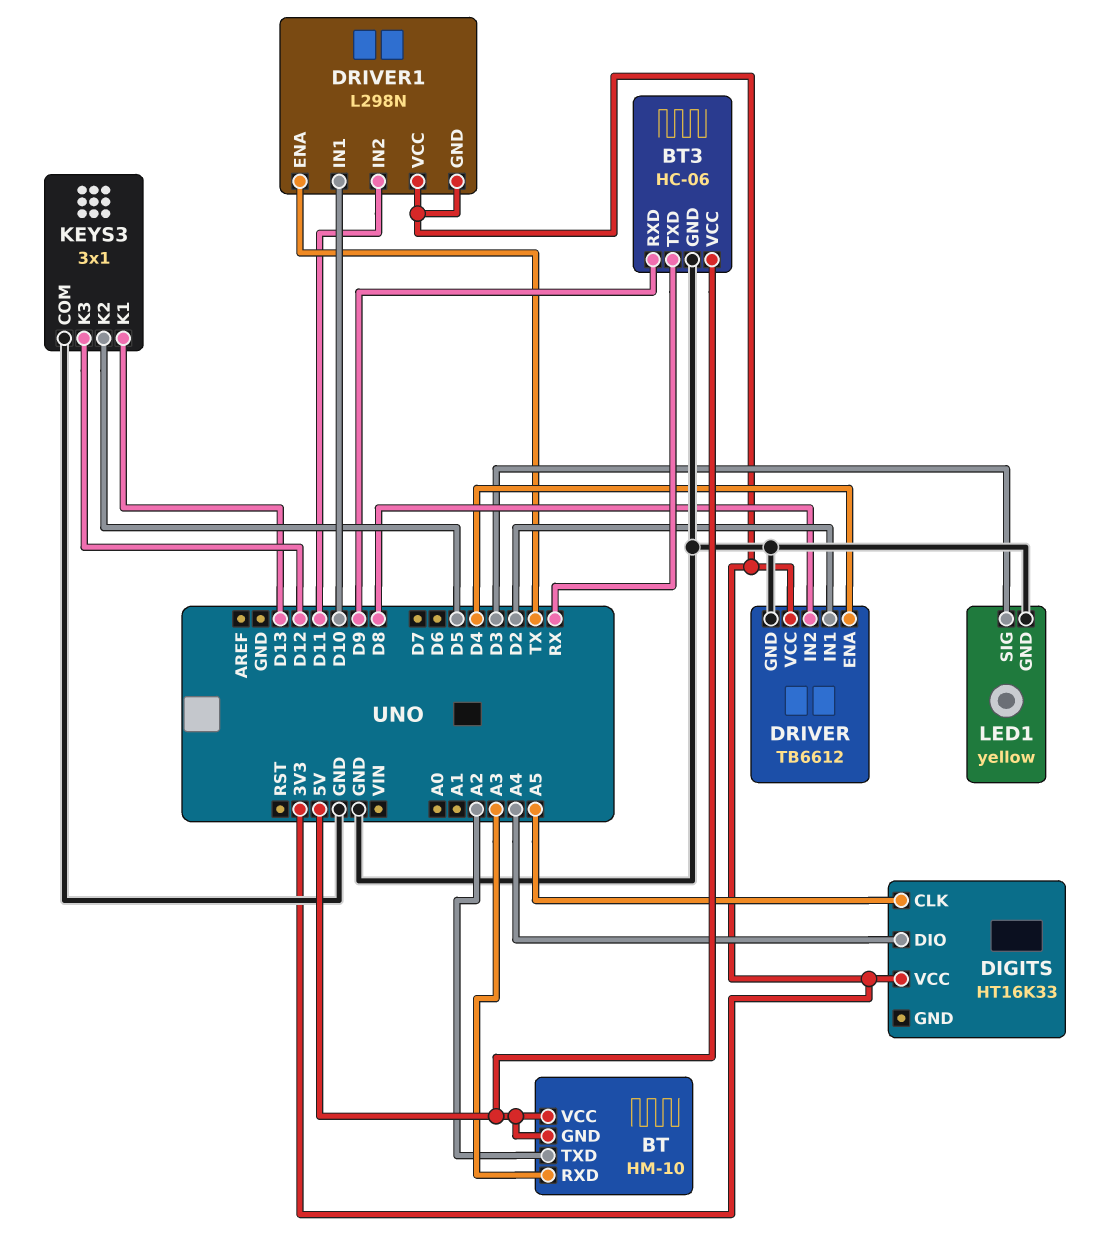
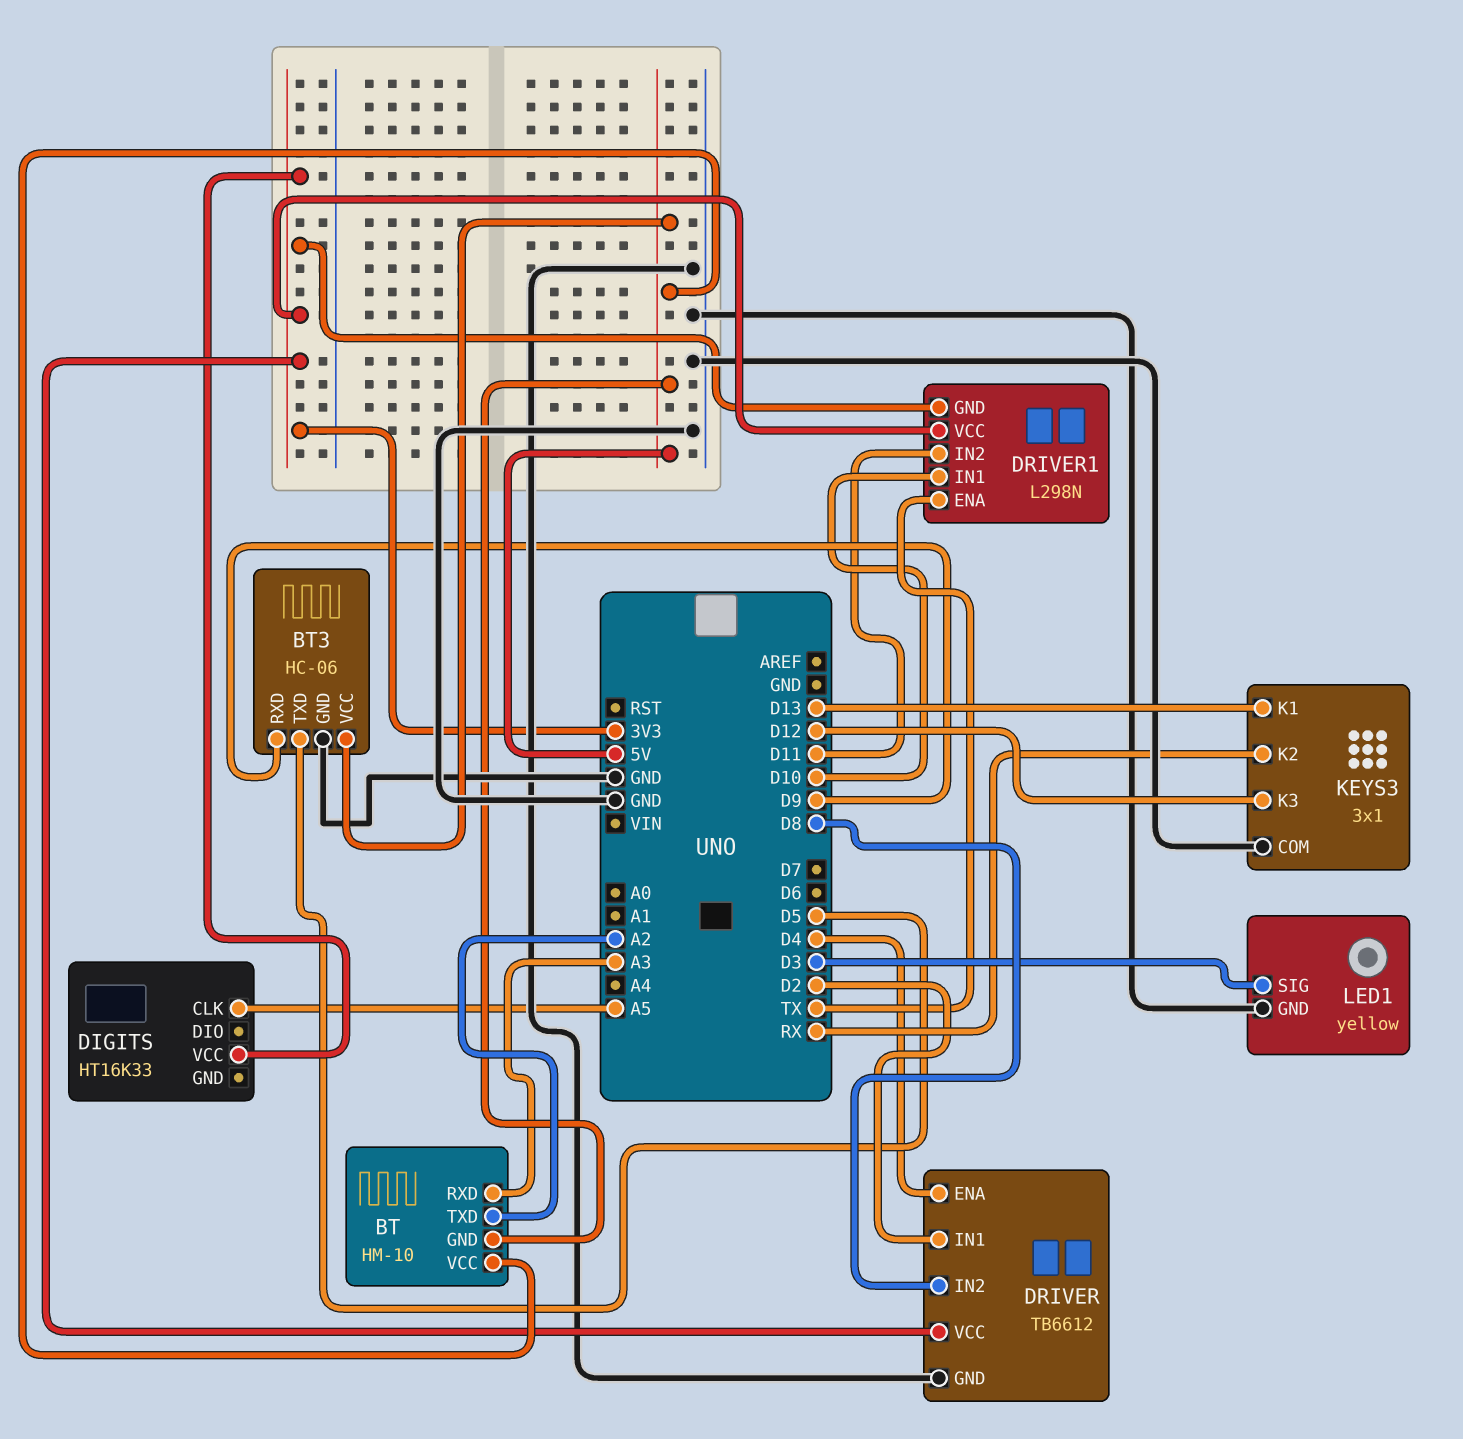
BT3 pin TXD: RX -> D5
DIGITS pin DIO: A4 -> none
KEYS3 pin K2: D5 -> RX

